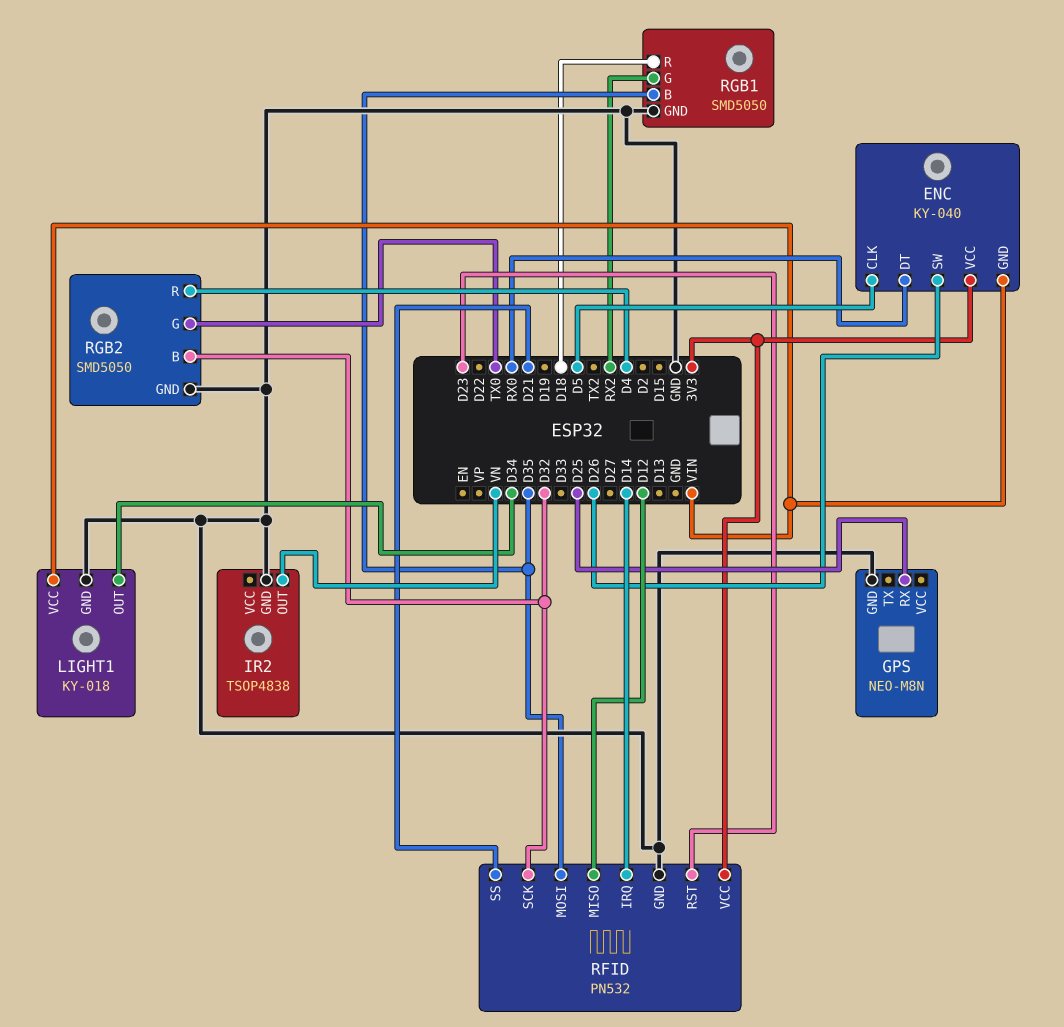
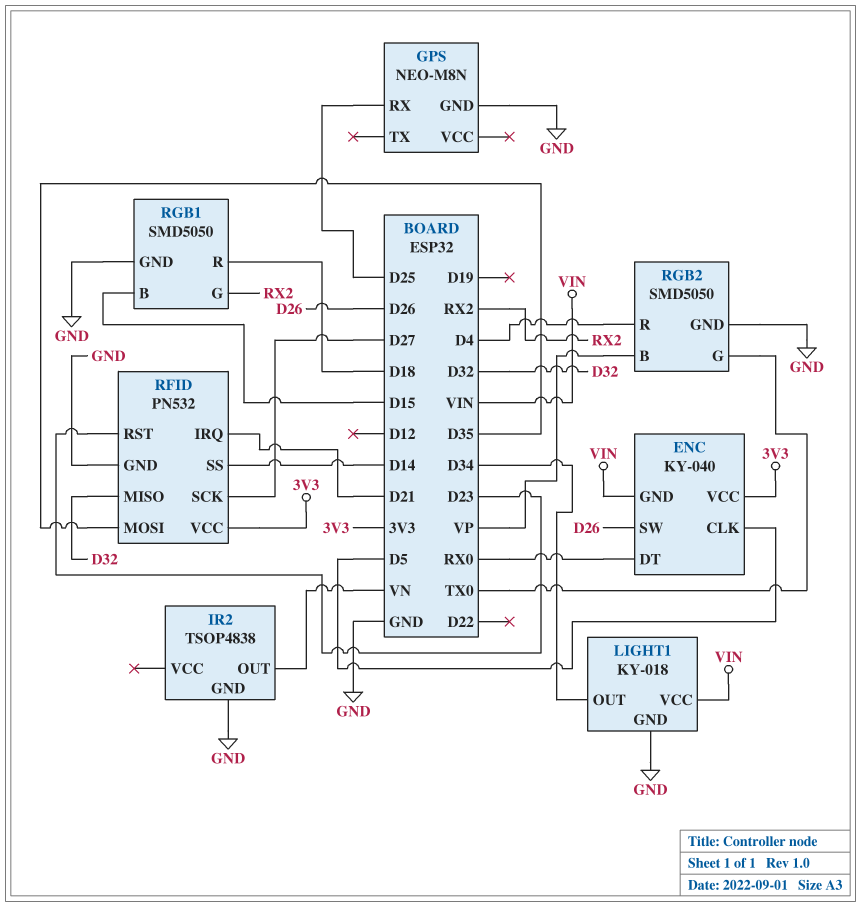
RFID pin IRQ: D14 -> D21
RFID pin MISO: D12 -> D32
RFID pin SCK: D32 -> D27
RFID pin SS: D21 -> D14
RGB1 pin B: D35 -> D15
RGB2 pin B: D32 -> VP

